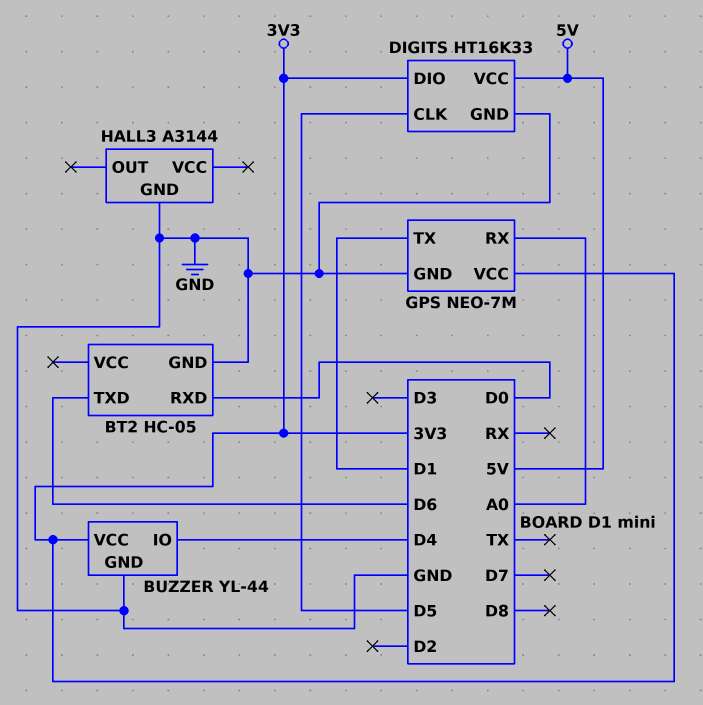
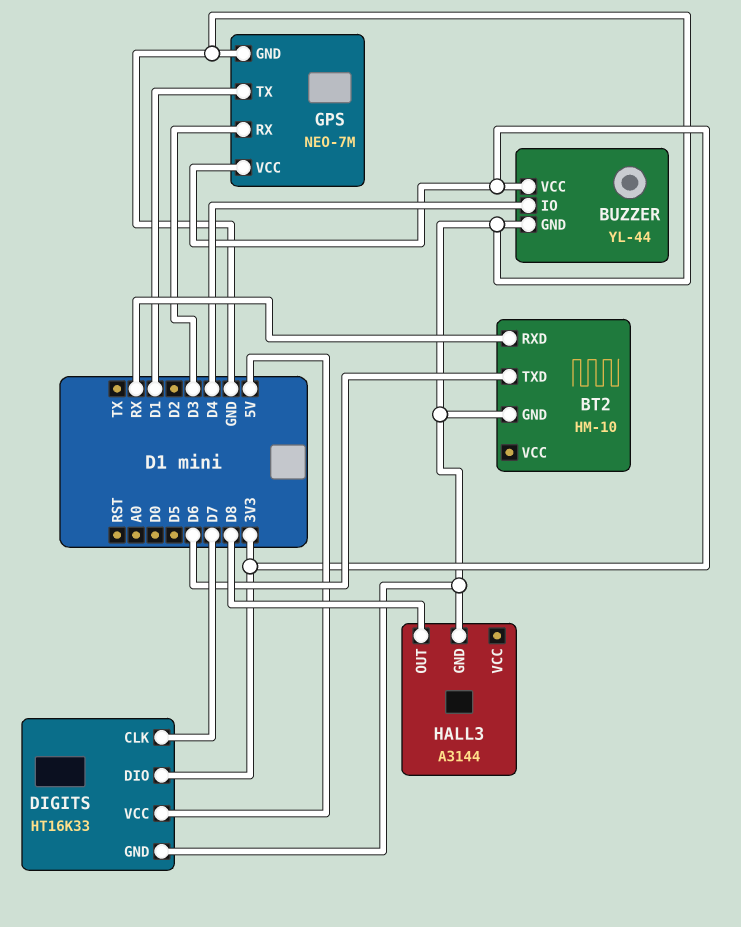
BT2: HC-05 -> HM-10
BT2 pin RXD: D0 -> RX
DIGITS pin CLK: D5 -> D7
GPS pin RX: A0 -> D3
HALL3 pin OUT: none -> D8

